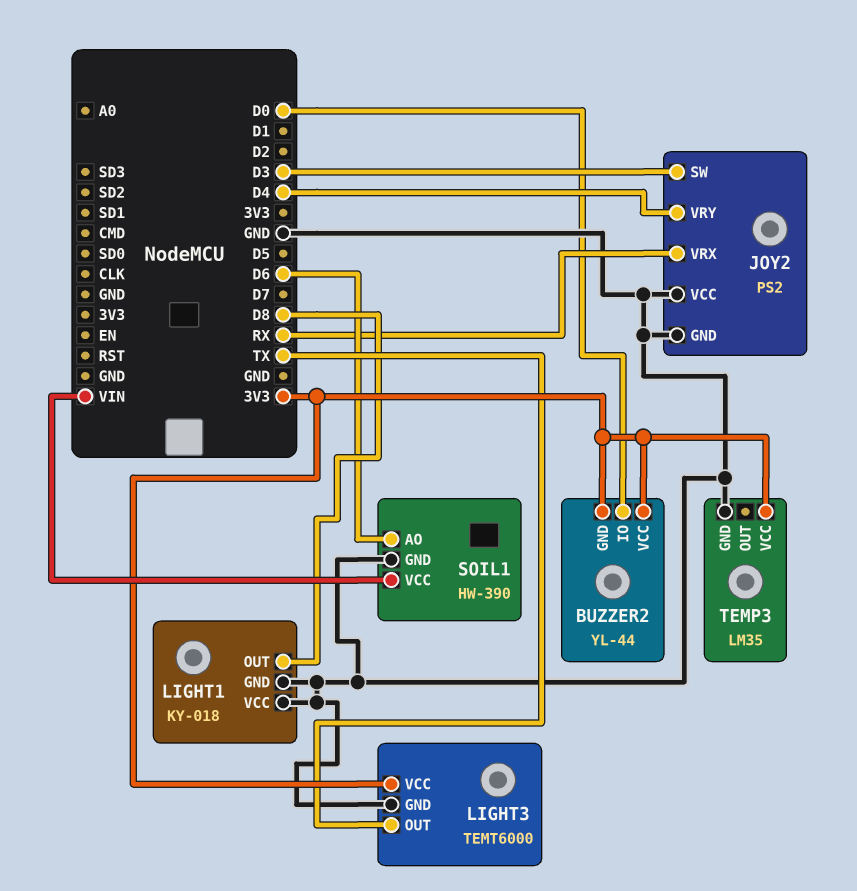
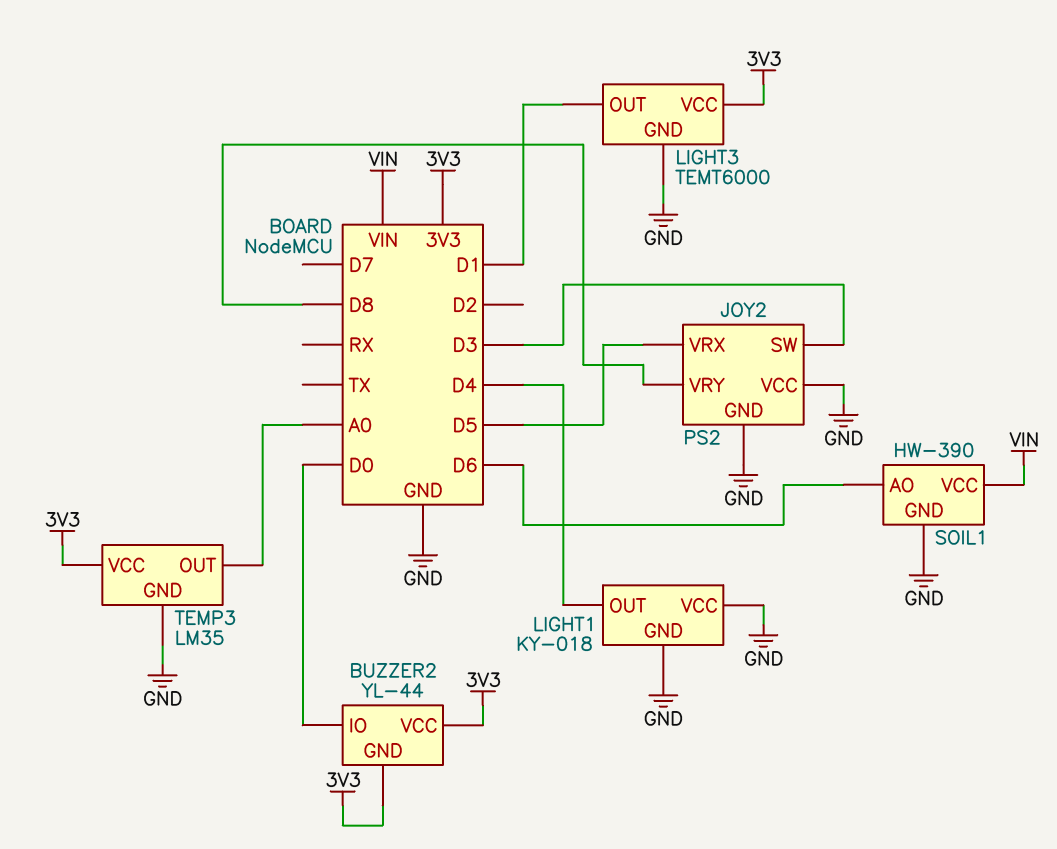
JOY2 pin VRX: RX -> D5
JOY2 pin VRY: D4 -> D8
LIGHT1 pin OUT: D8 -> D4
LIGHT3 pin OUT: TX -> D1
TEMP3 pin OUT: none -> A0

